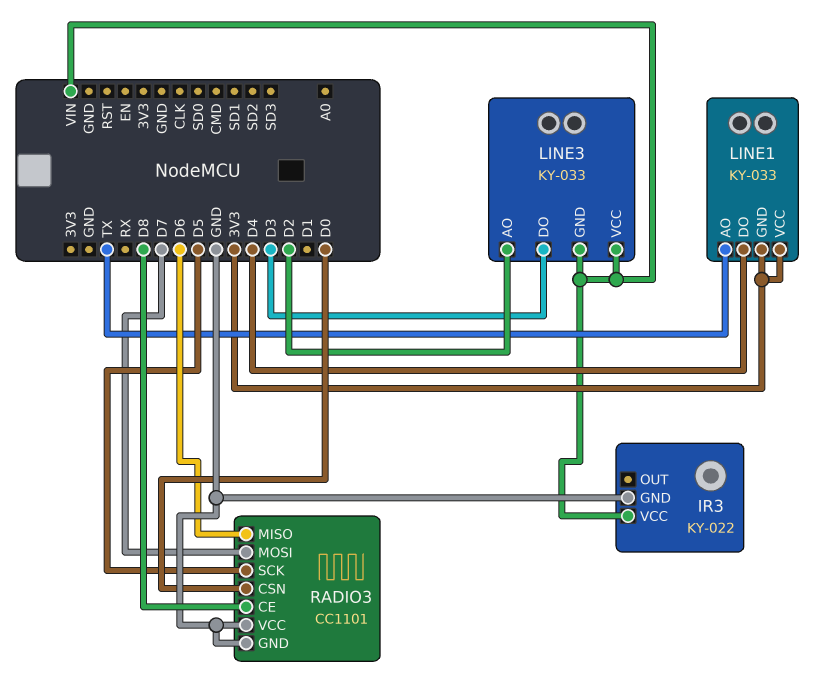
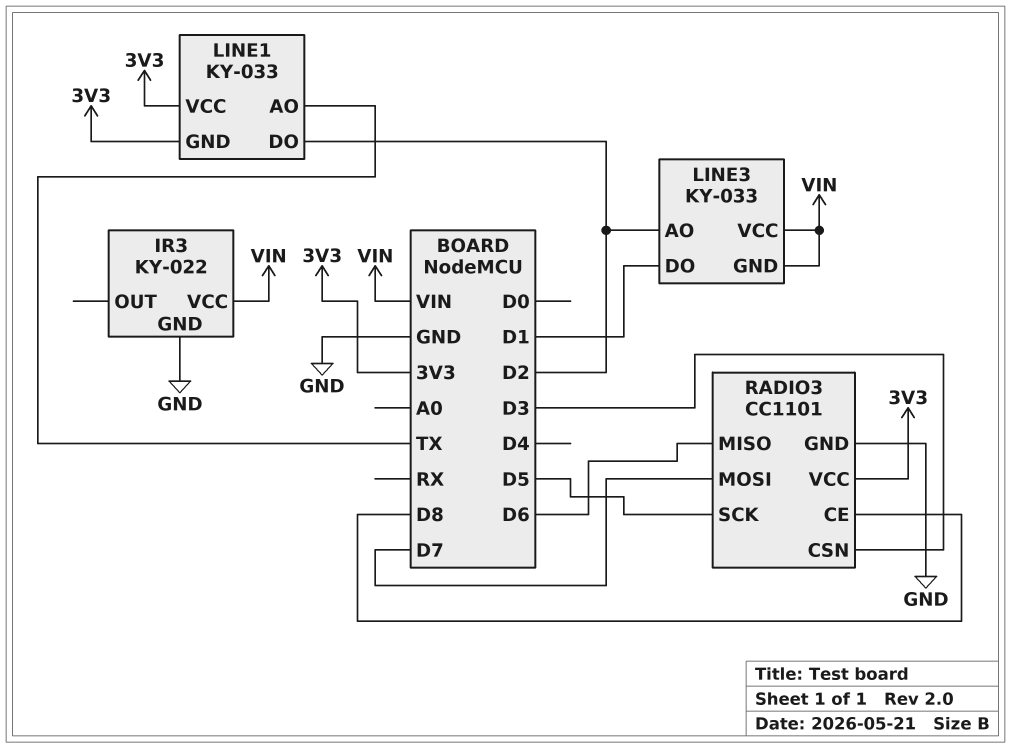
LINE1 pin DO: D4 -> D2
LINE3 pin DO: D3 -> D1
RADIO3 pin CSN: D0 -> D3
RADIO3 pin VCC: GND -> 3V3

